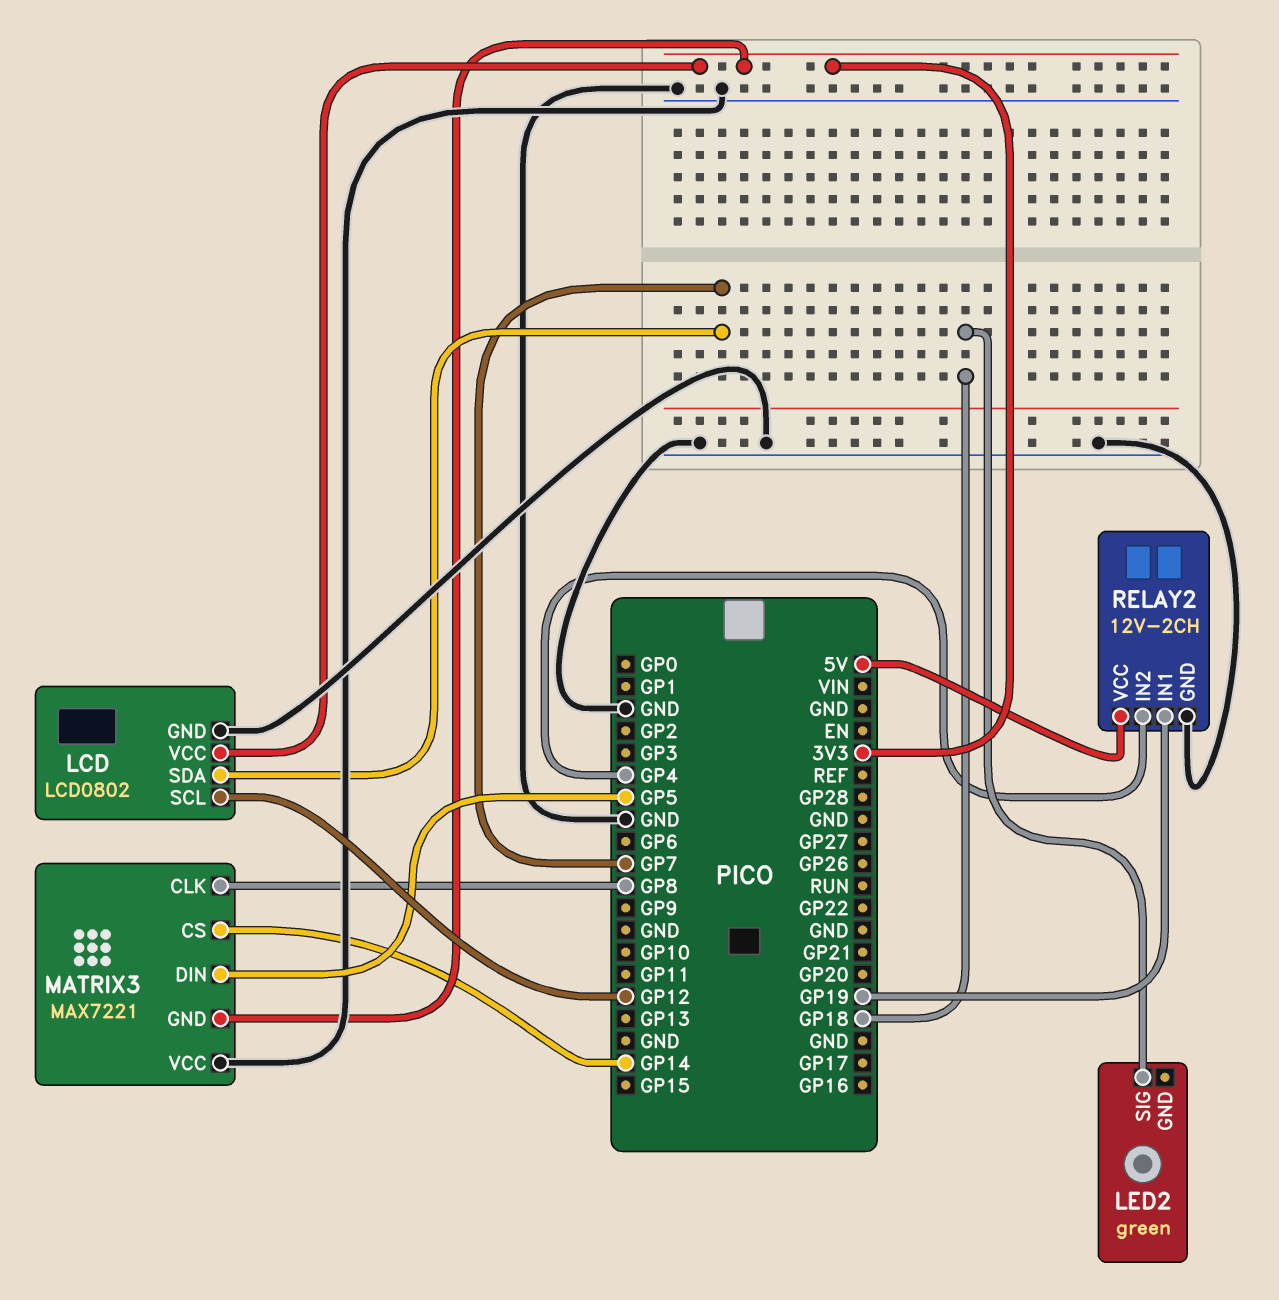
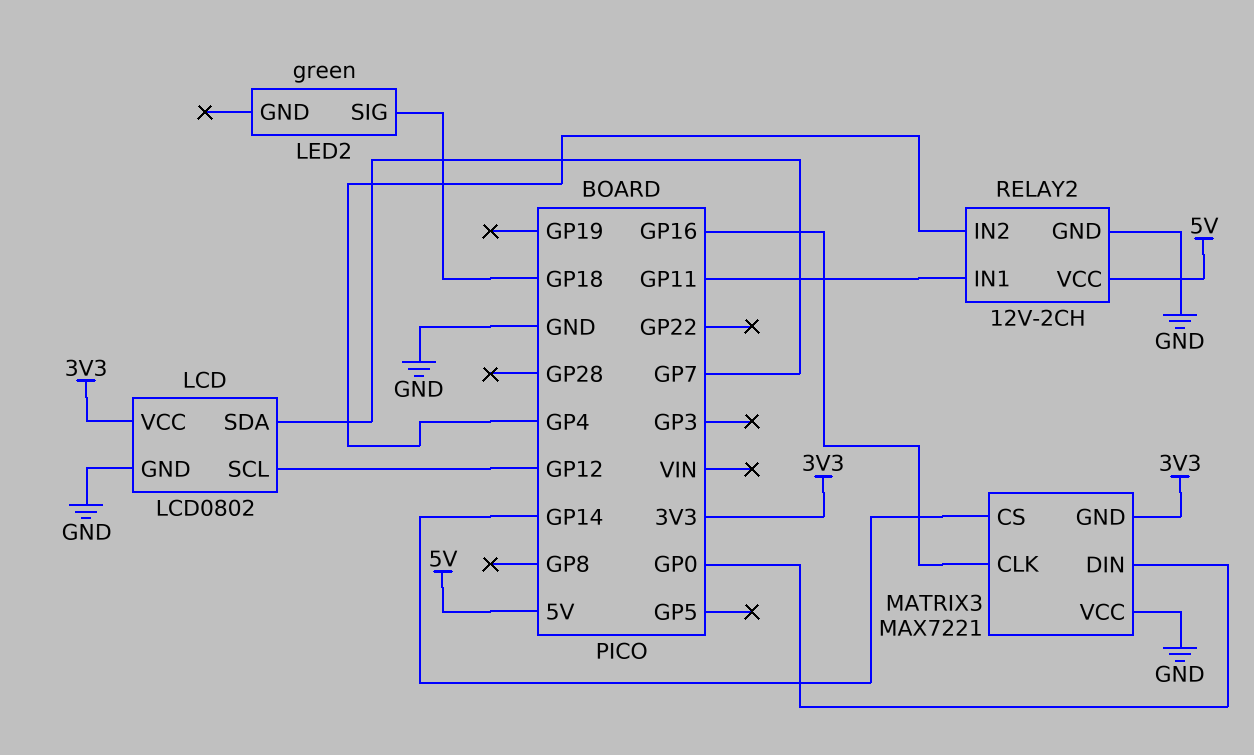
MATRIX3 pin CLK: GP8 -> GP16
MATRIX3 pin DIN: GP5 -> GP0
RELAY2 pin IN1: GP19 -> GP11

